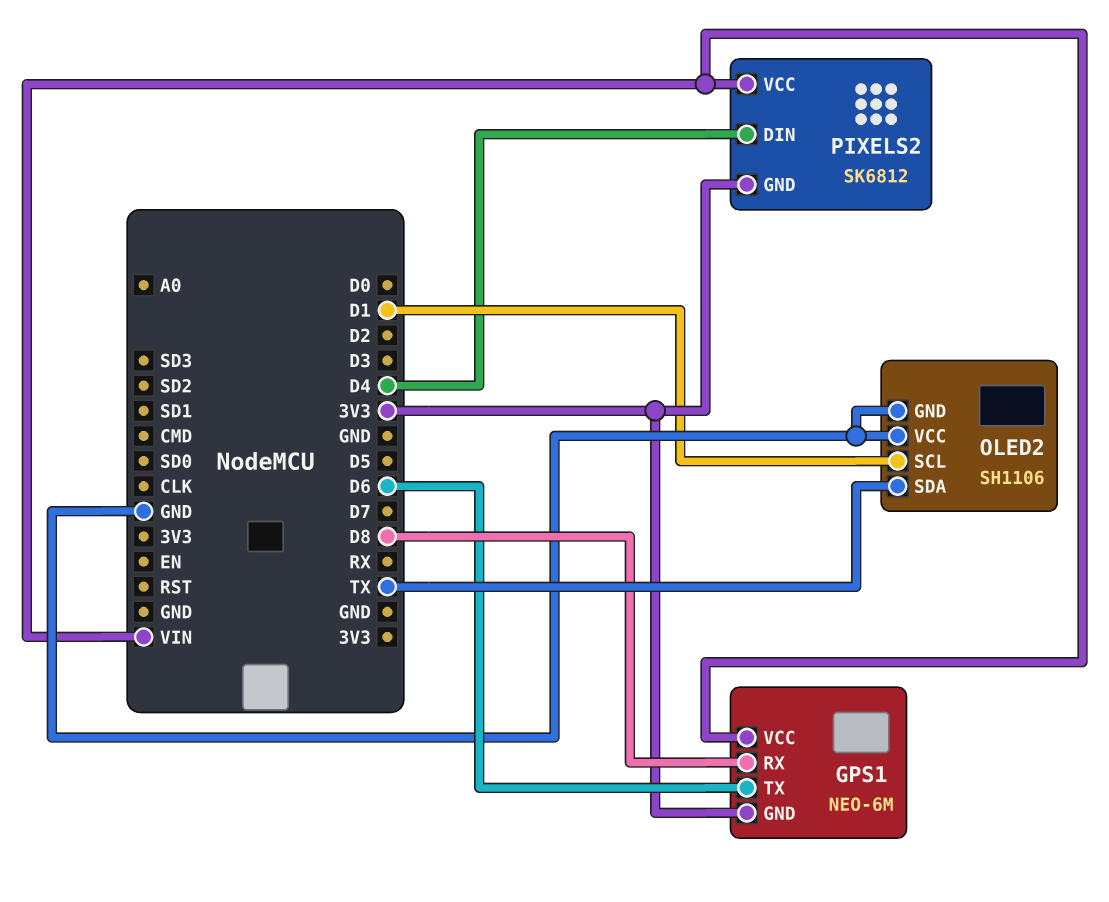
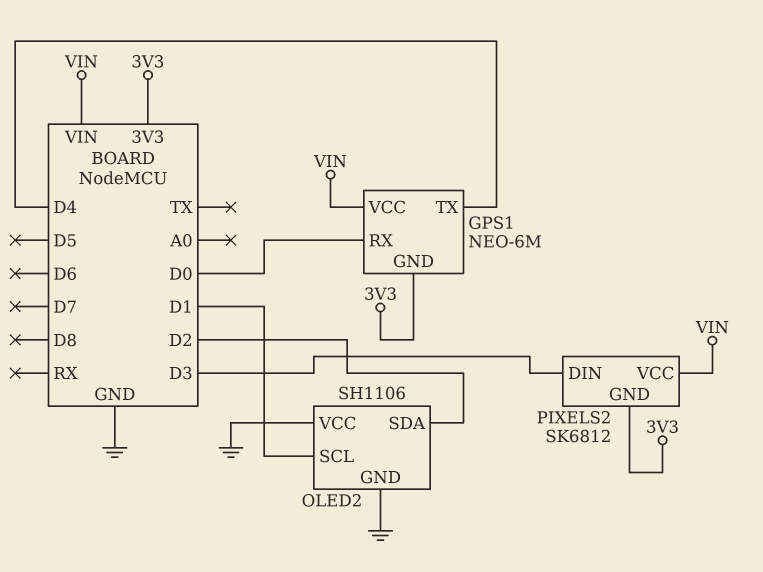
GPS1 pin RX: D8 -> D0
GPS1 pin TX: D6 -> D4
OLED2 pin SDA: TX -> D2
PIXELS2 pin DIN: D4 -> D3

